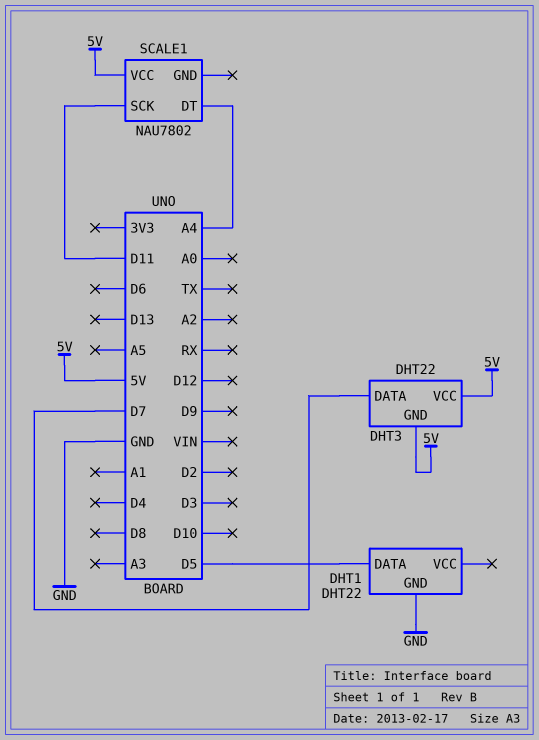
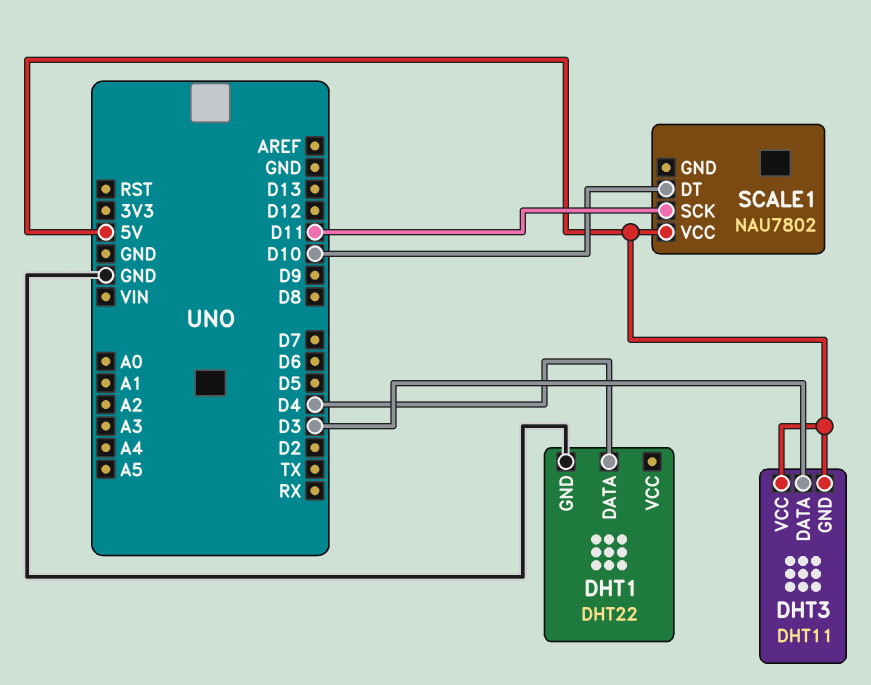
DHT1 pin DATA: D5 -> D4
DHT3: DHT22 -> DHT11
DHT3 pin DATA: D7 -> D3
SCALE1 pin DT: A4 -> D10

